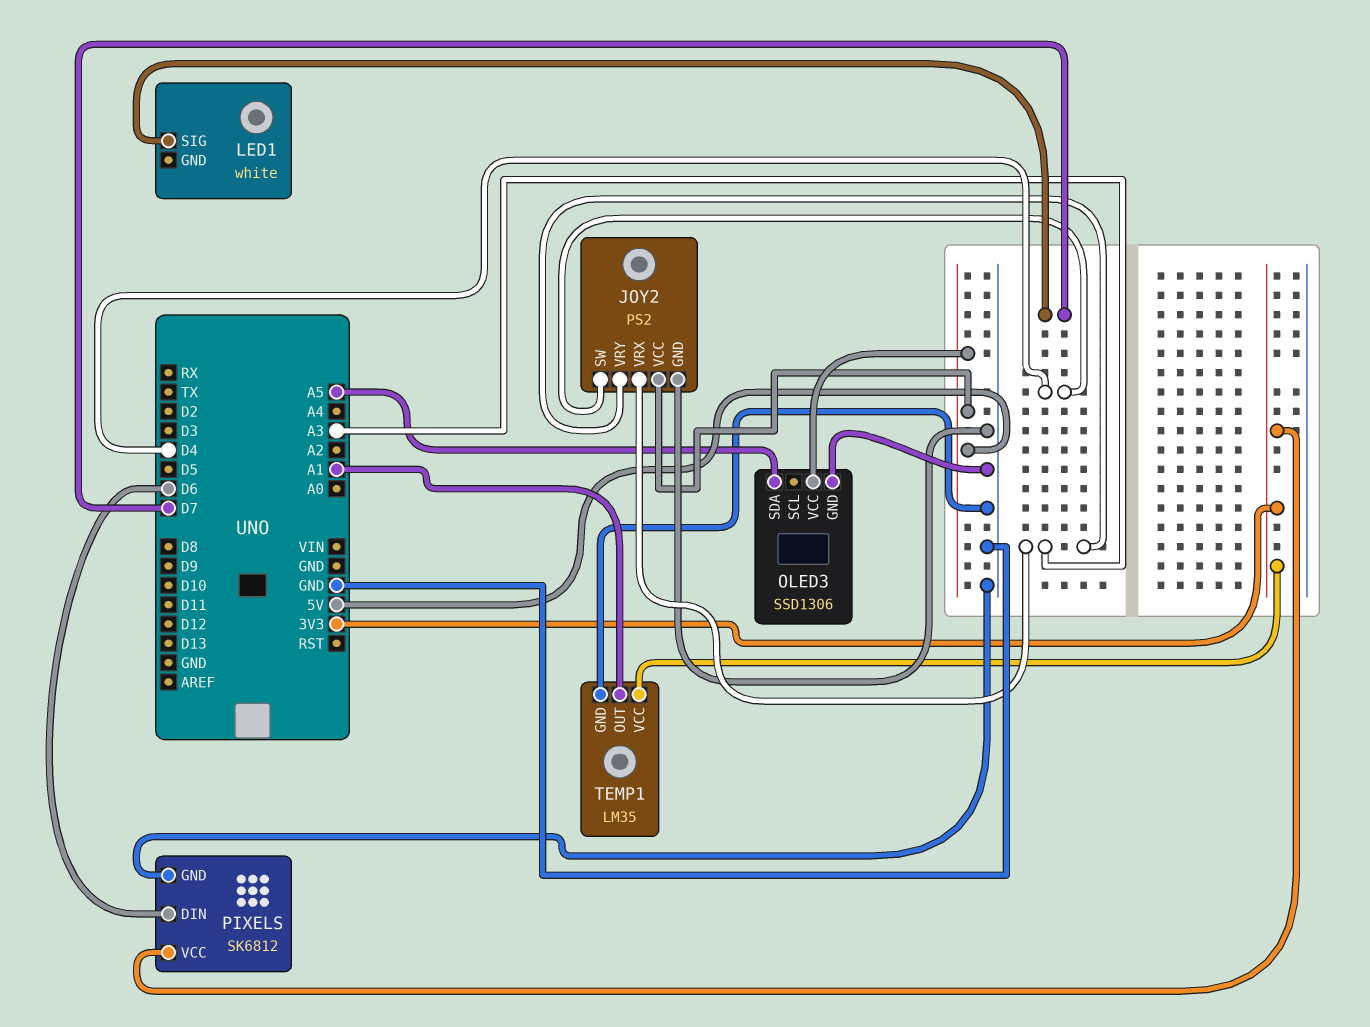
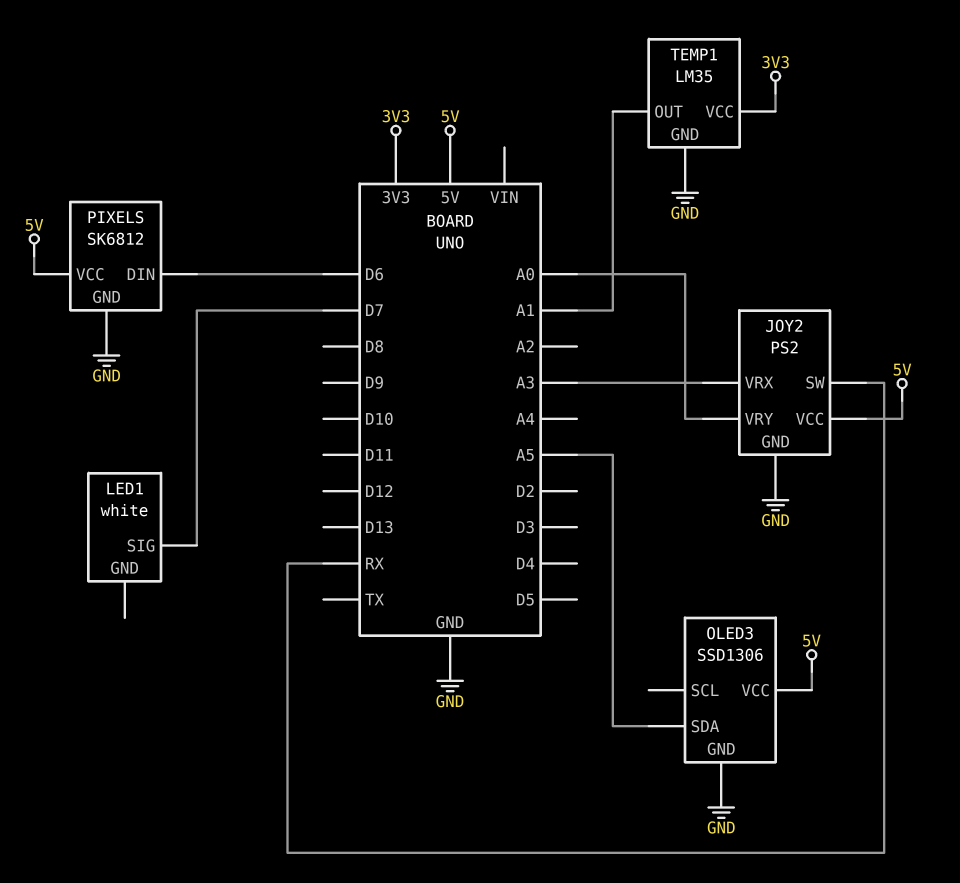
JOY2 pin SW: D4 -> RX
JOY2 pin VRY: A3 -> A0
PIXELS pin VCC: 3V3 -> 5V

